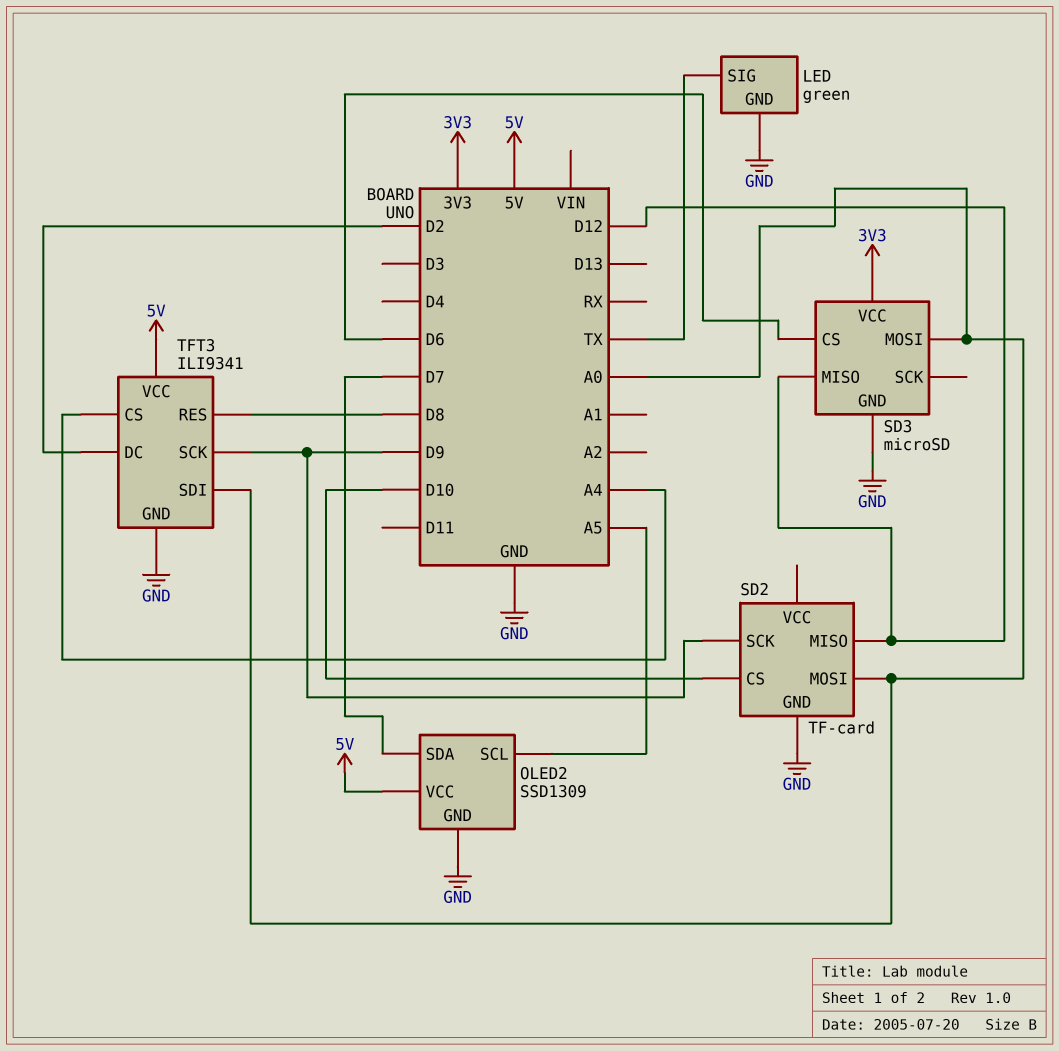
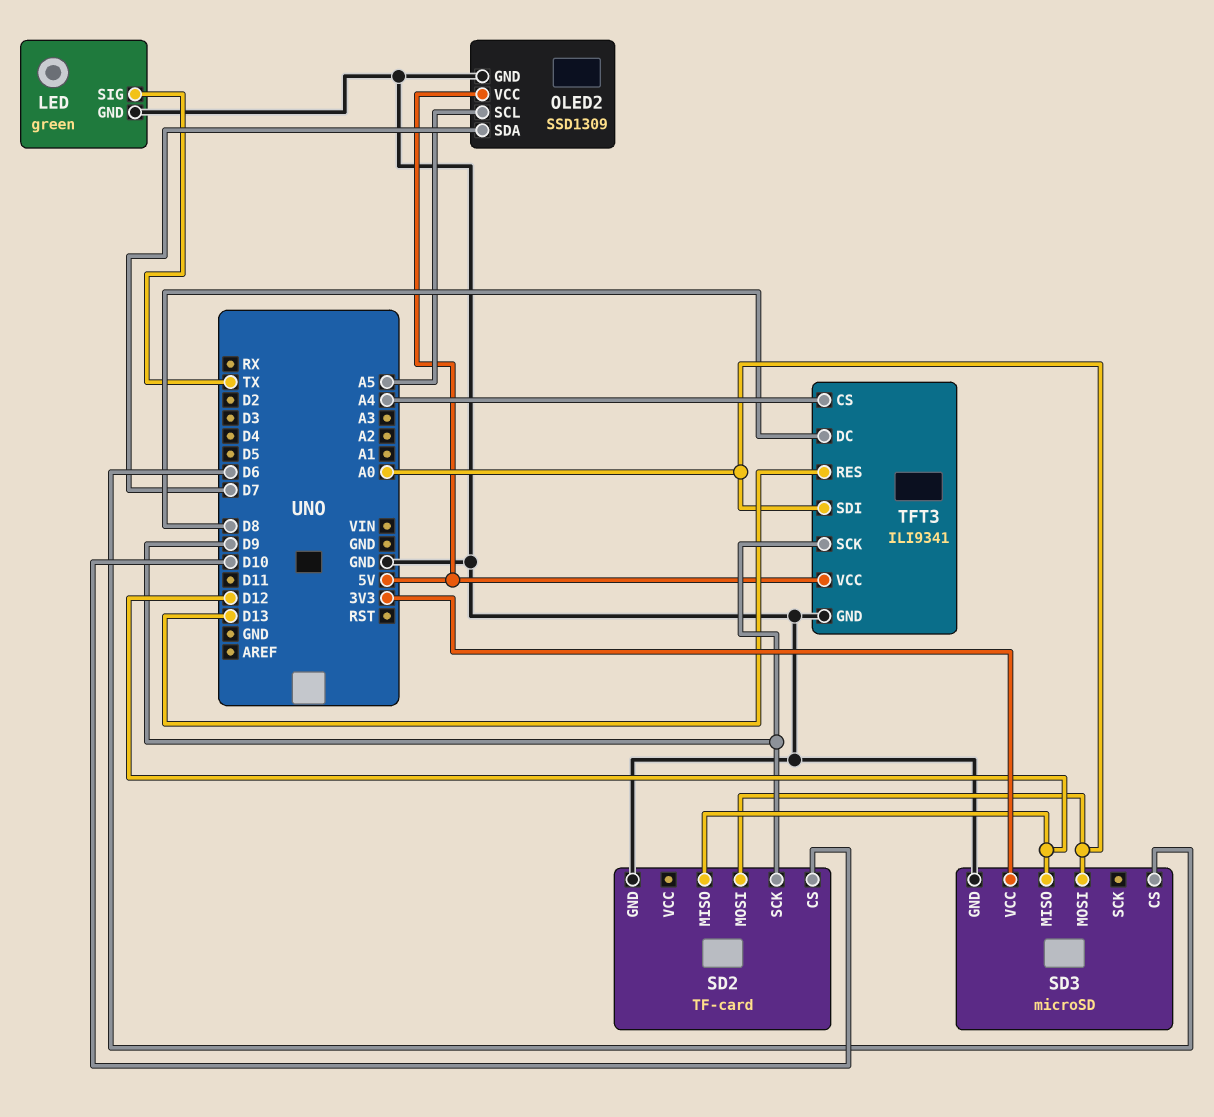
TFT3 pin DC: D2 -> D8
TFT3 pin RES: D8 -> D13

